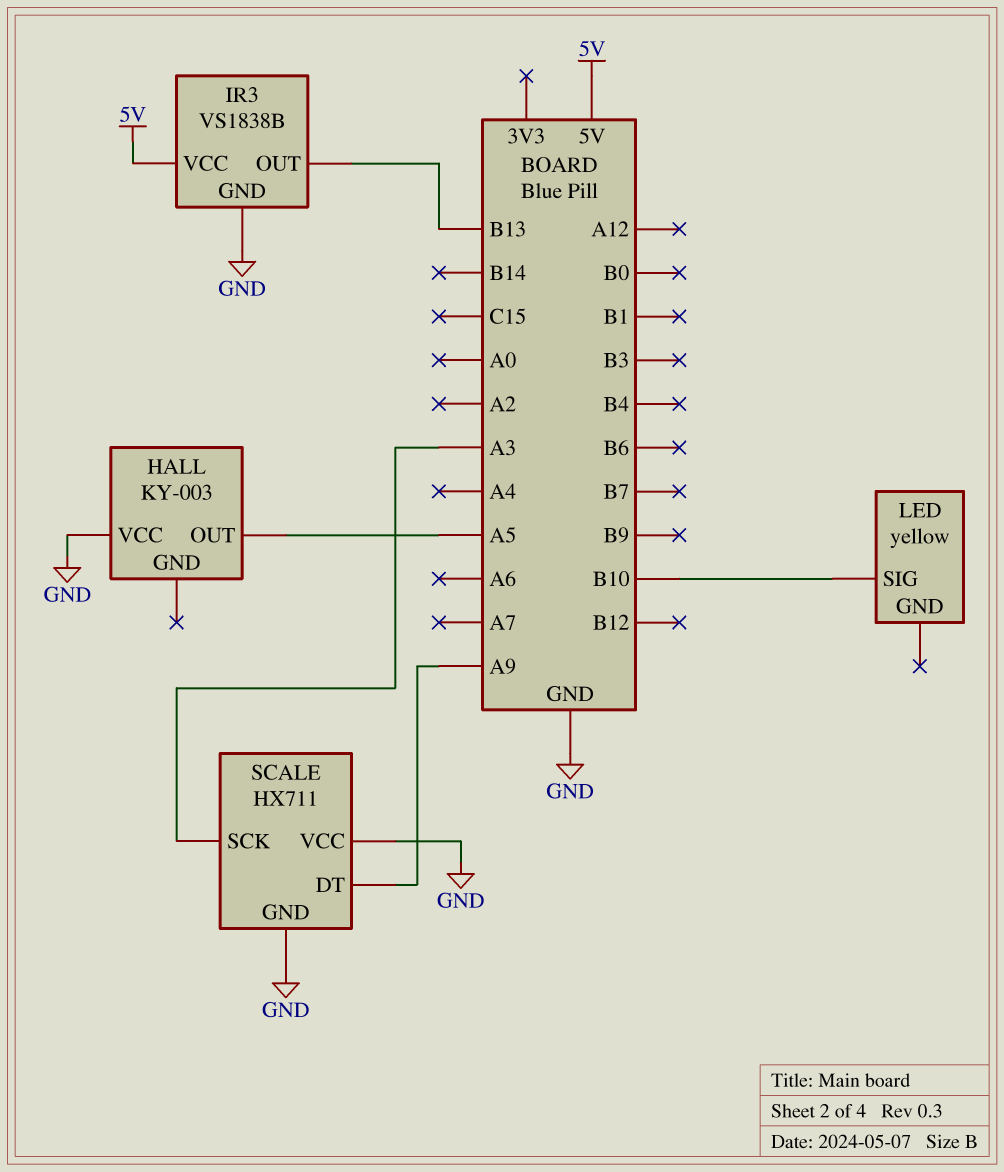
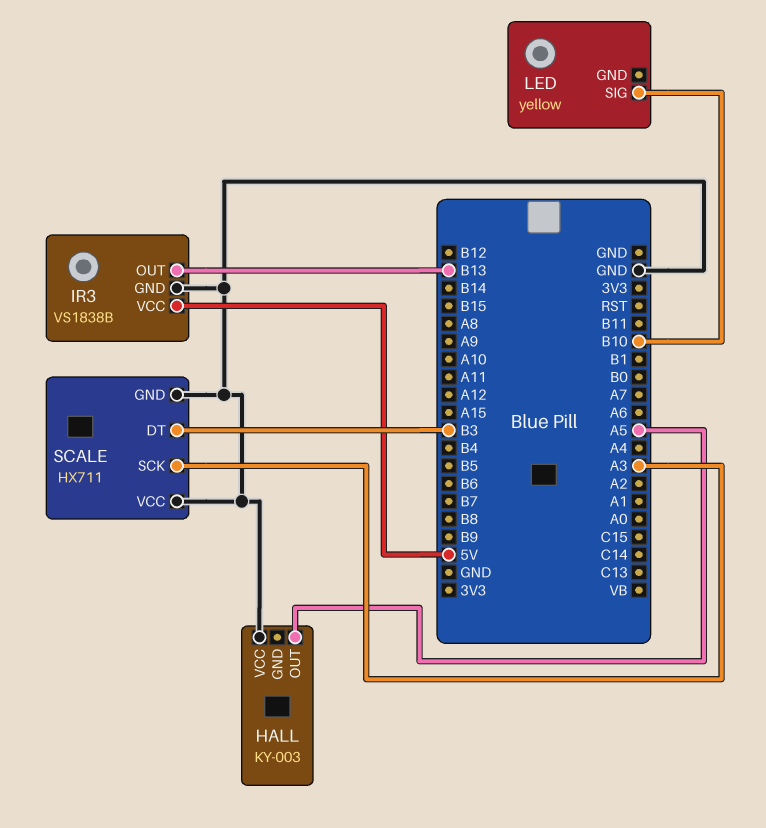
SCALE pin DT: A9 -> B3

